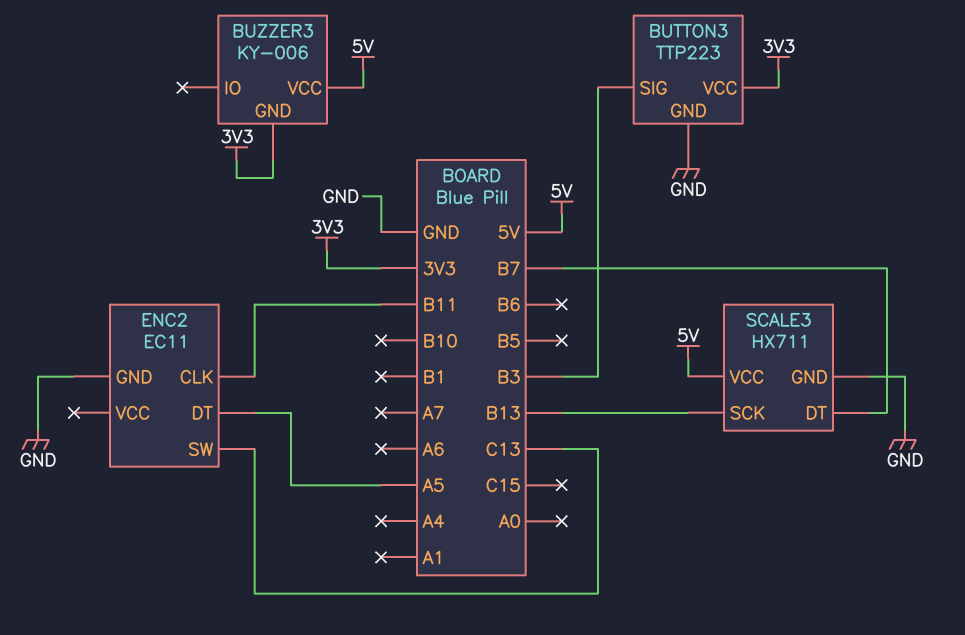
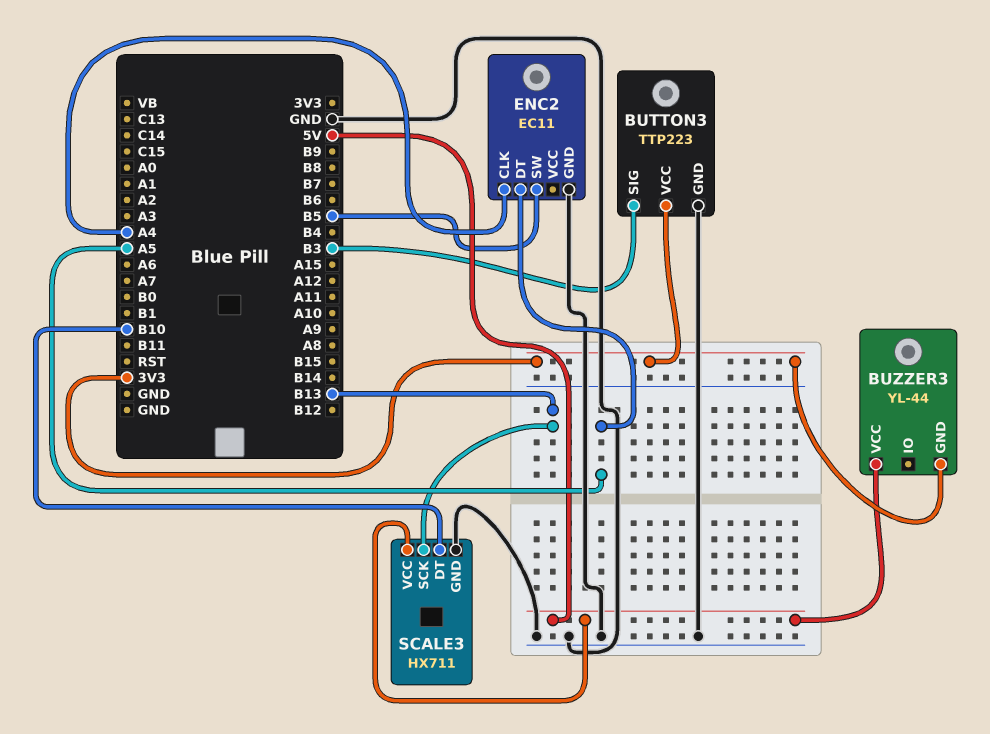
BUZZER3: KY-006 -> YL-44
ENC2 pin CLK: B11 -> A4
ENC2 pin SW: C13 -> B5
SCALE3 pin DT: B7 -> B10

